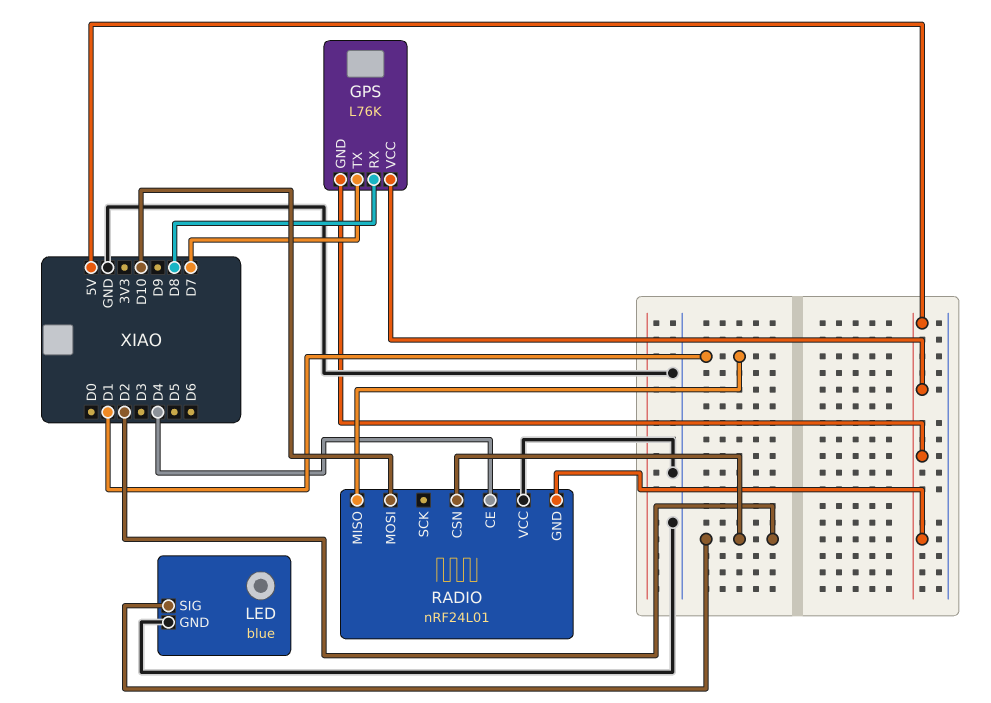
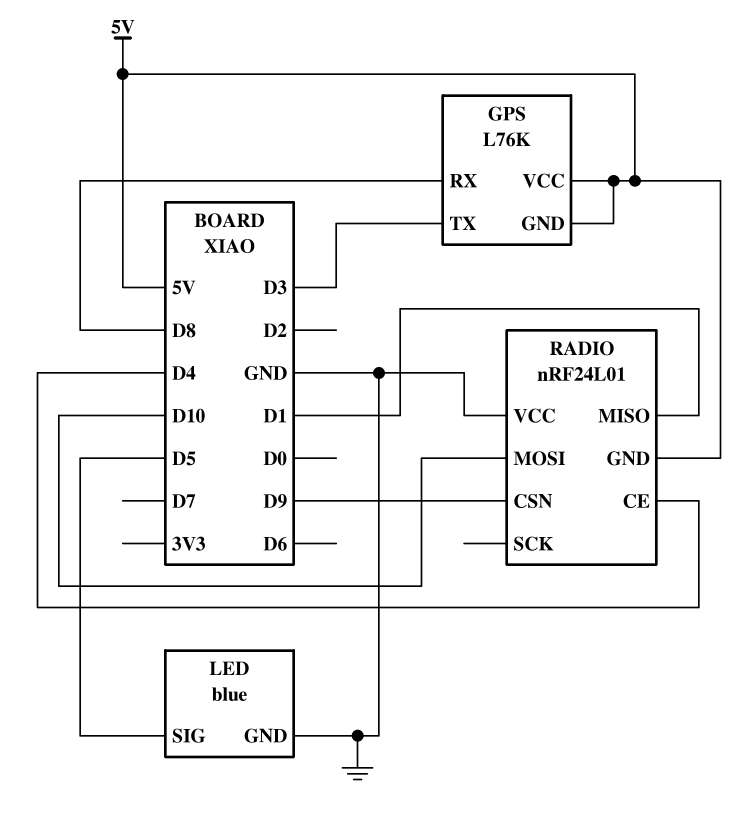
GPS pin TX: D7 -> D3
LED pin SIG: D2 -> D5
RADIO pin CSN: D2 -> D9

